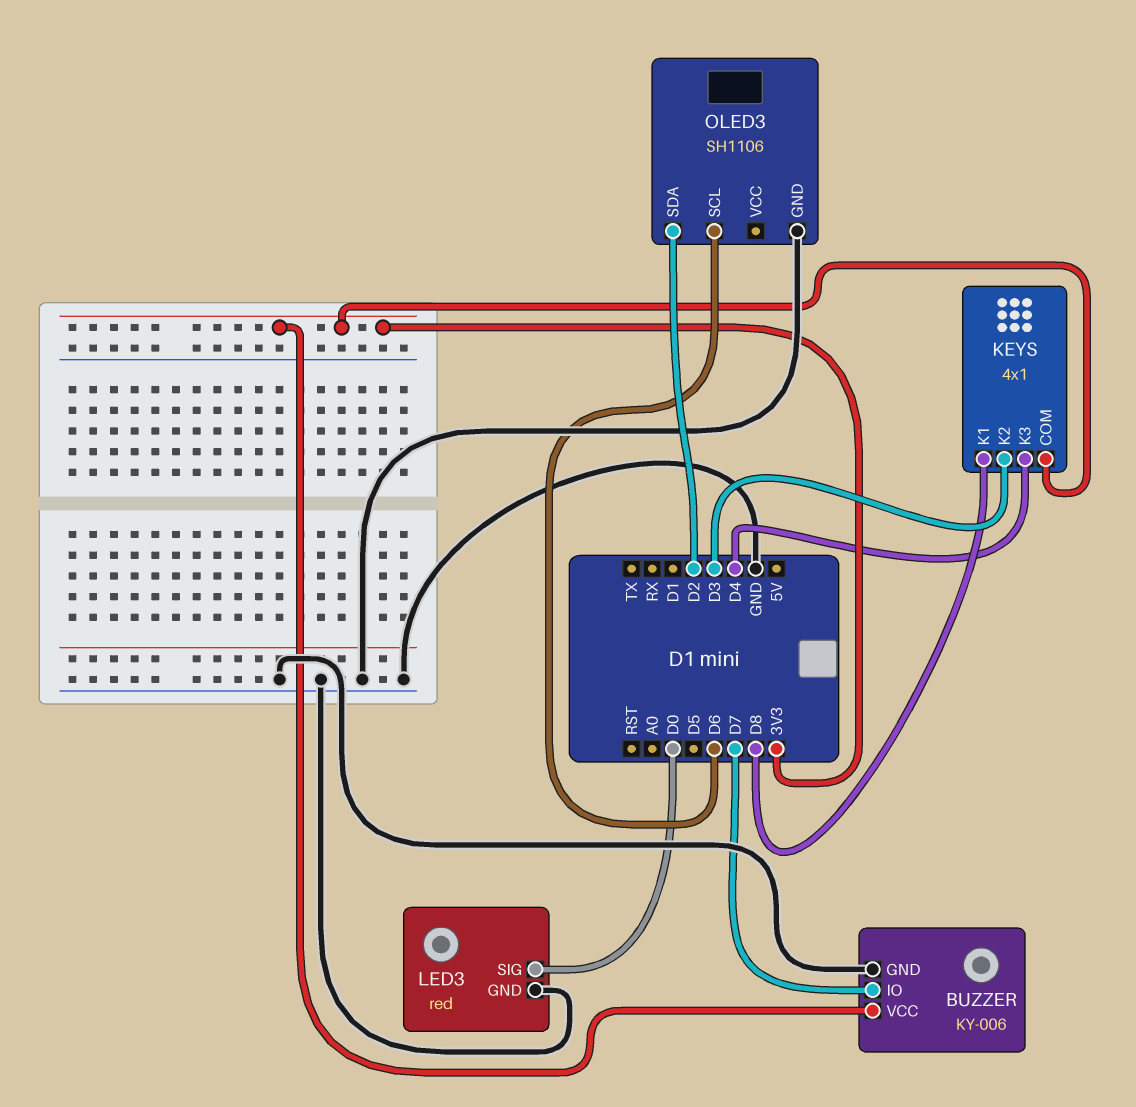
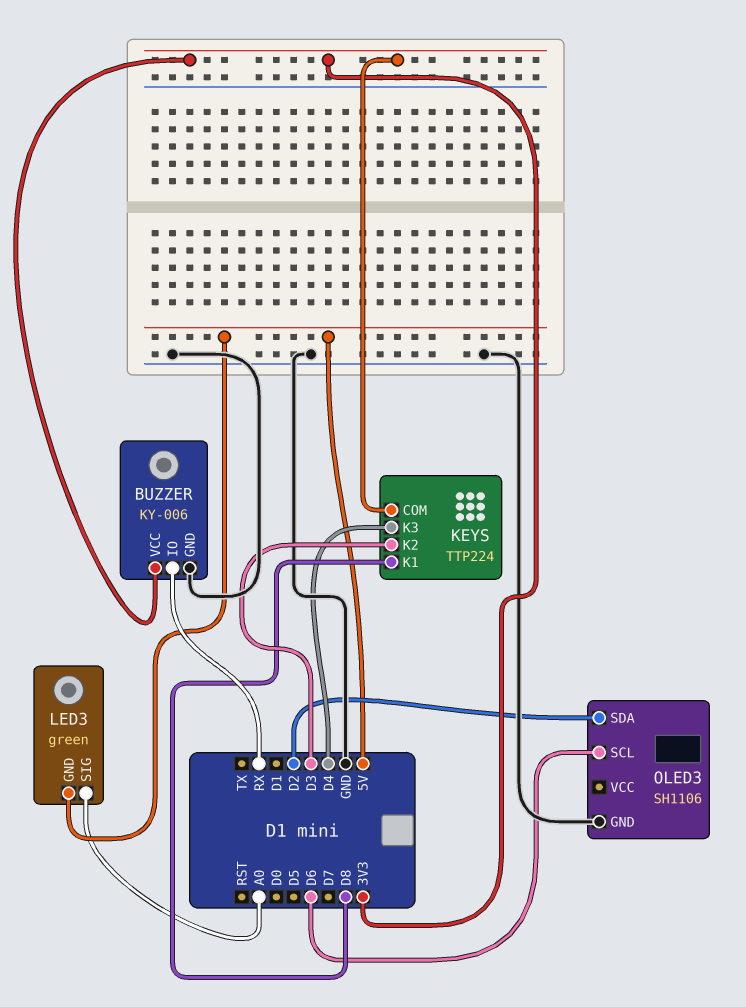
BUZZER pin IO: D7 -> RX
KEYS: 4x1 -> TTP224
LED3: red -> green
LED3 pin GND: GND -> 5V
LED3 pin SIG: D0 -> A0

